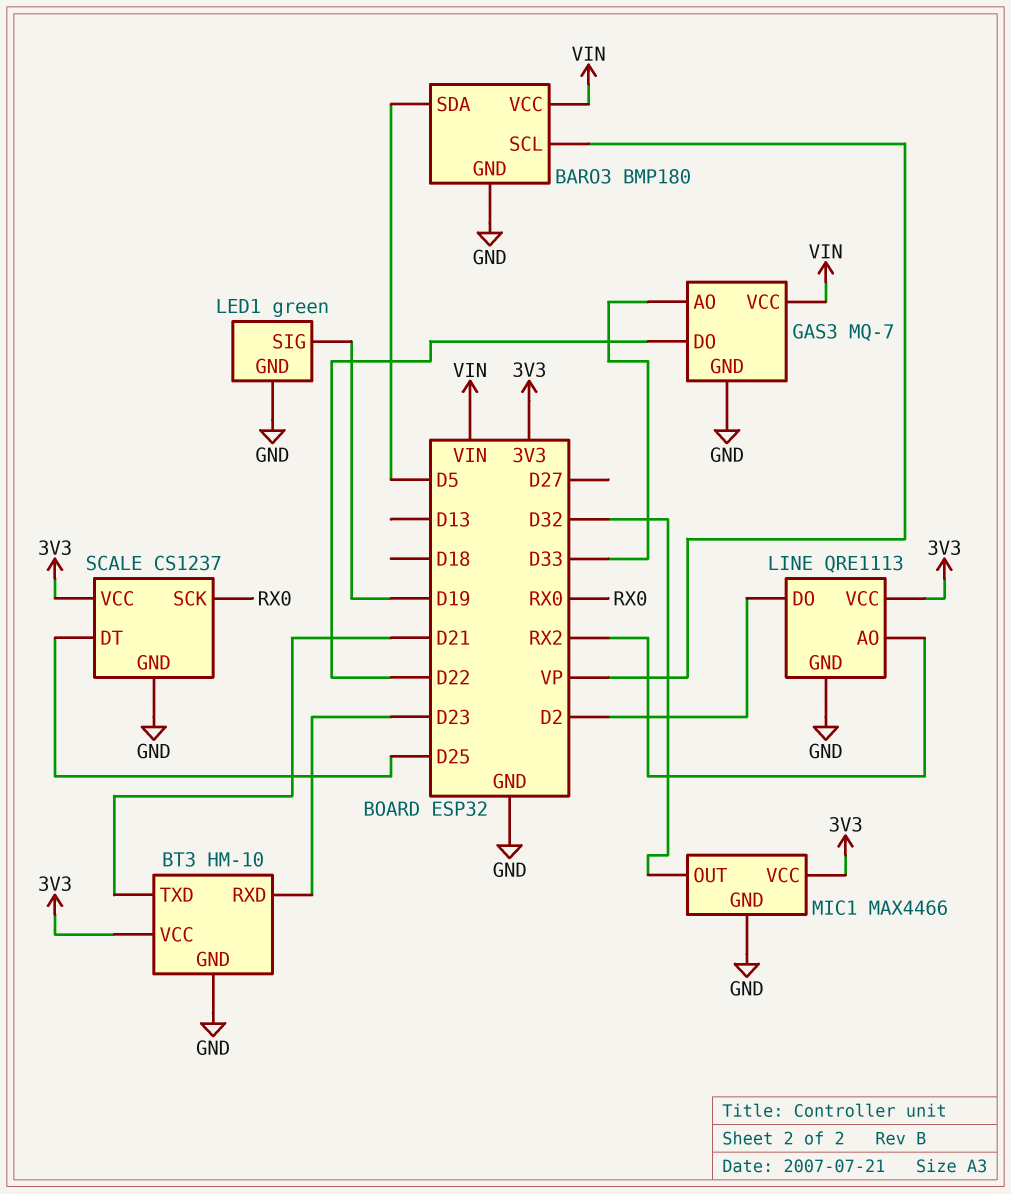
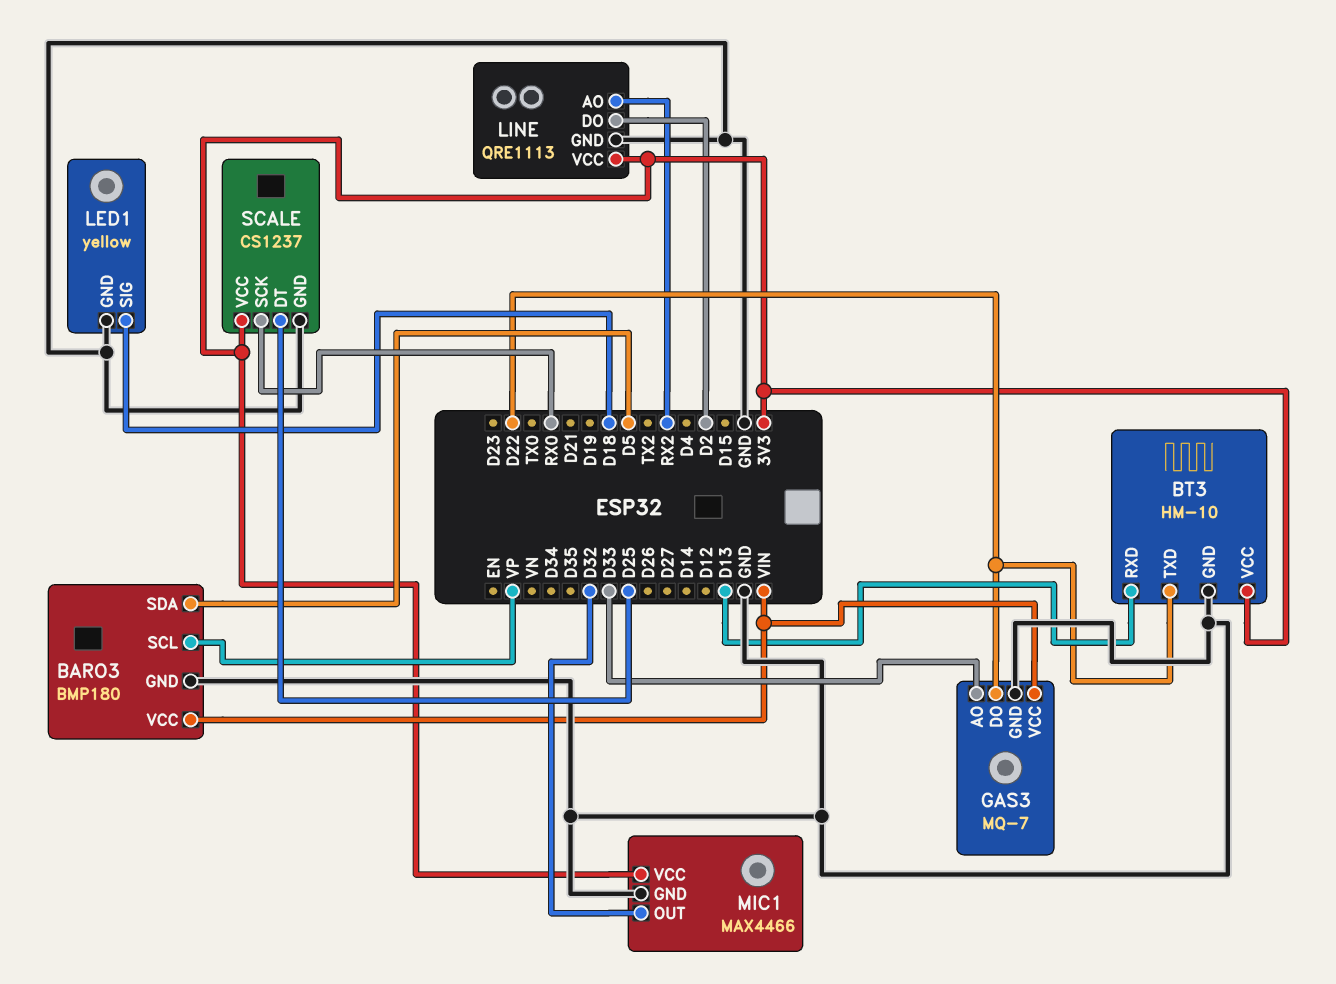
BT3 pin RXD: D23 -> D13
BT3 pin TXD: D21 -> D22
LED1: green -> yellow
LED1 pin SIG: D19 -> D18

